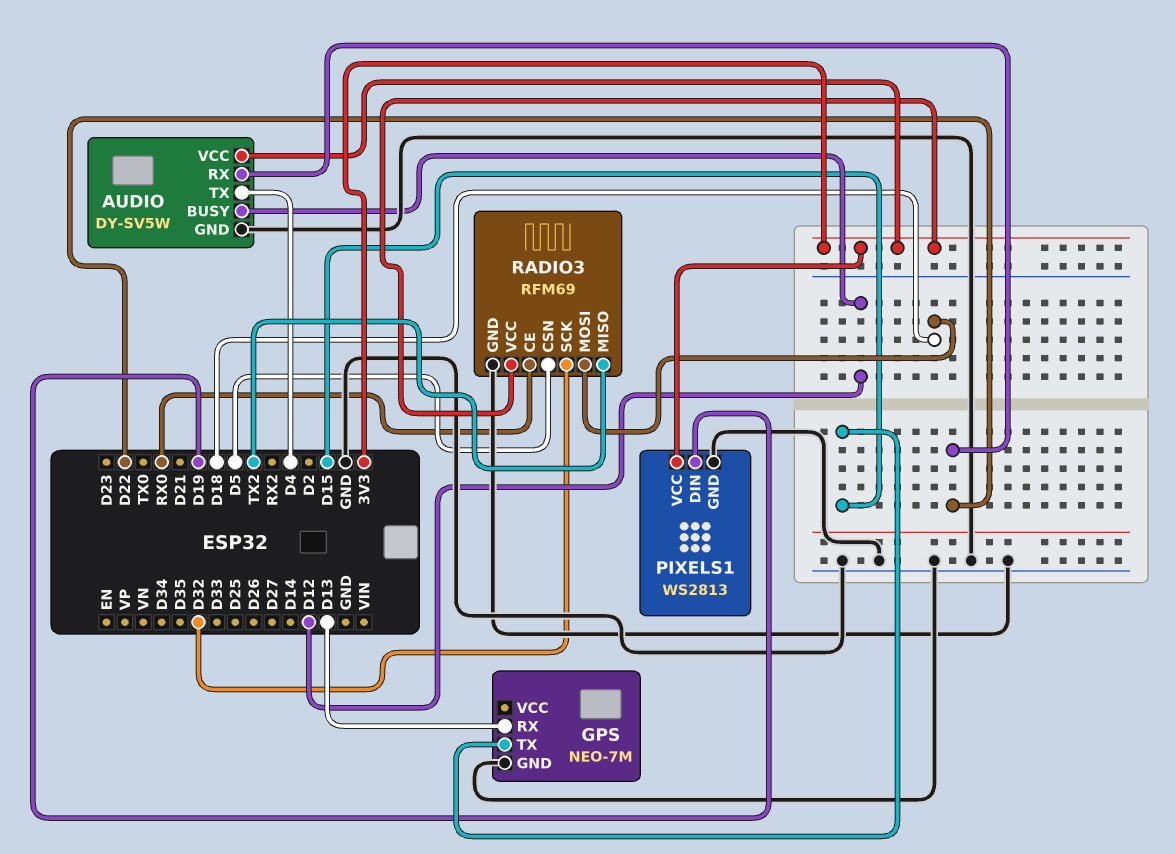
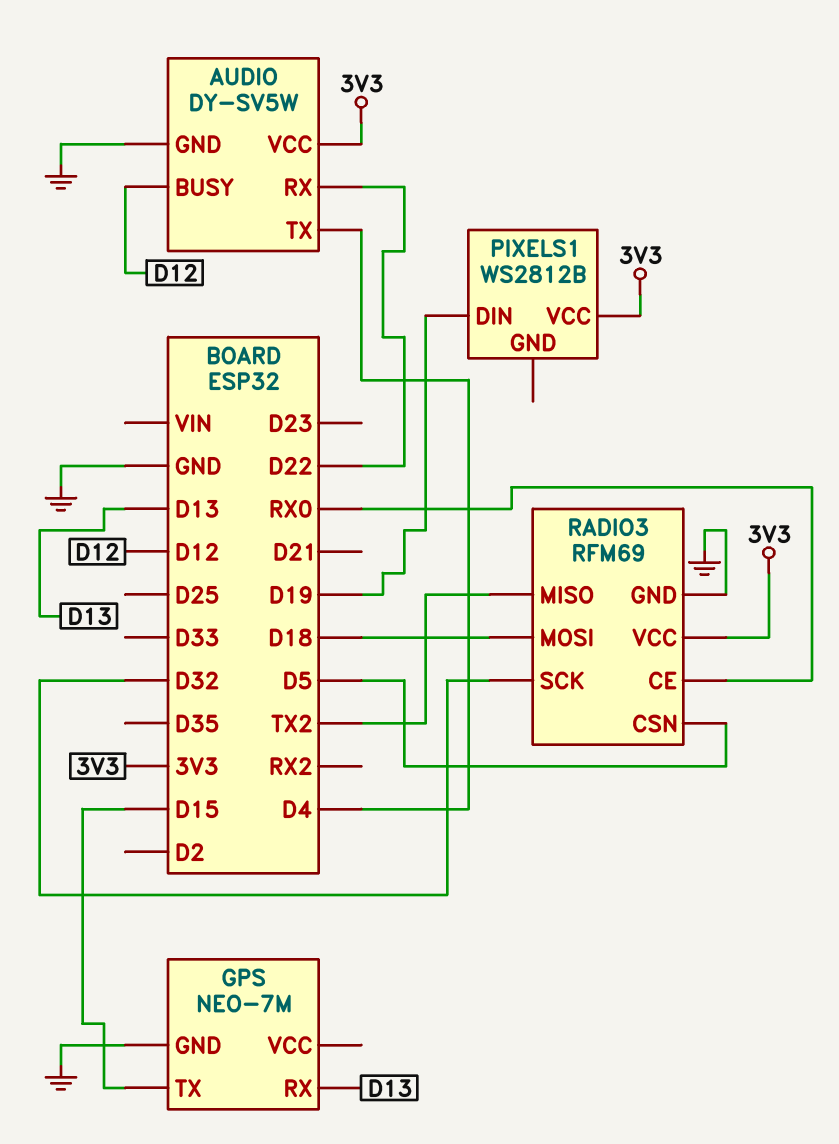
PIXELS1: WS2813 -> WS2812B
PIXELS1 pin GND: GND -> none

